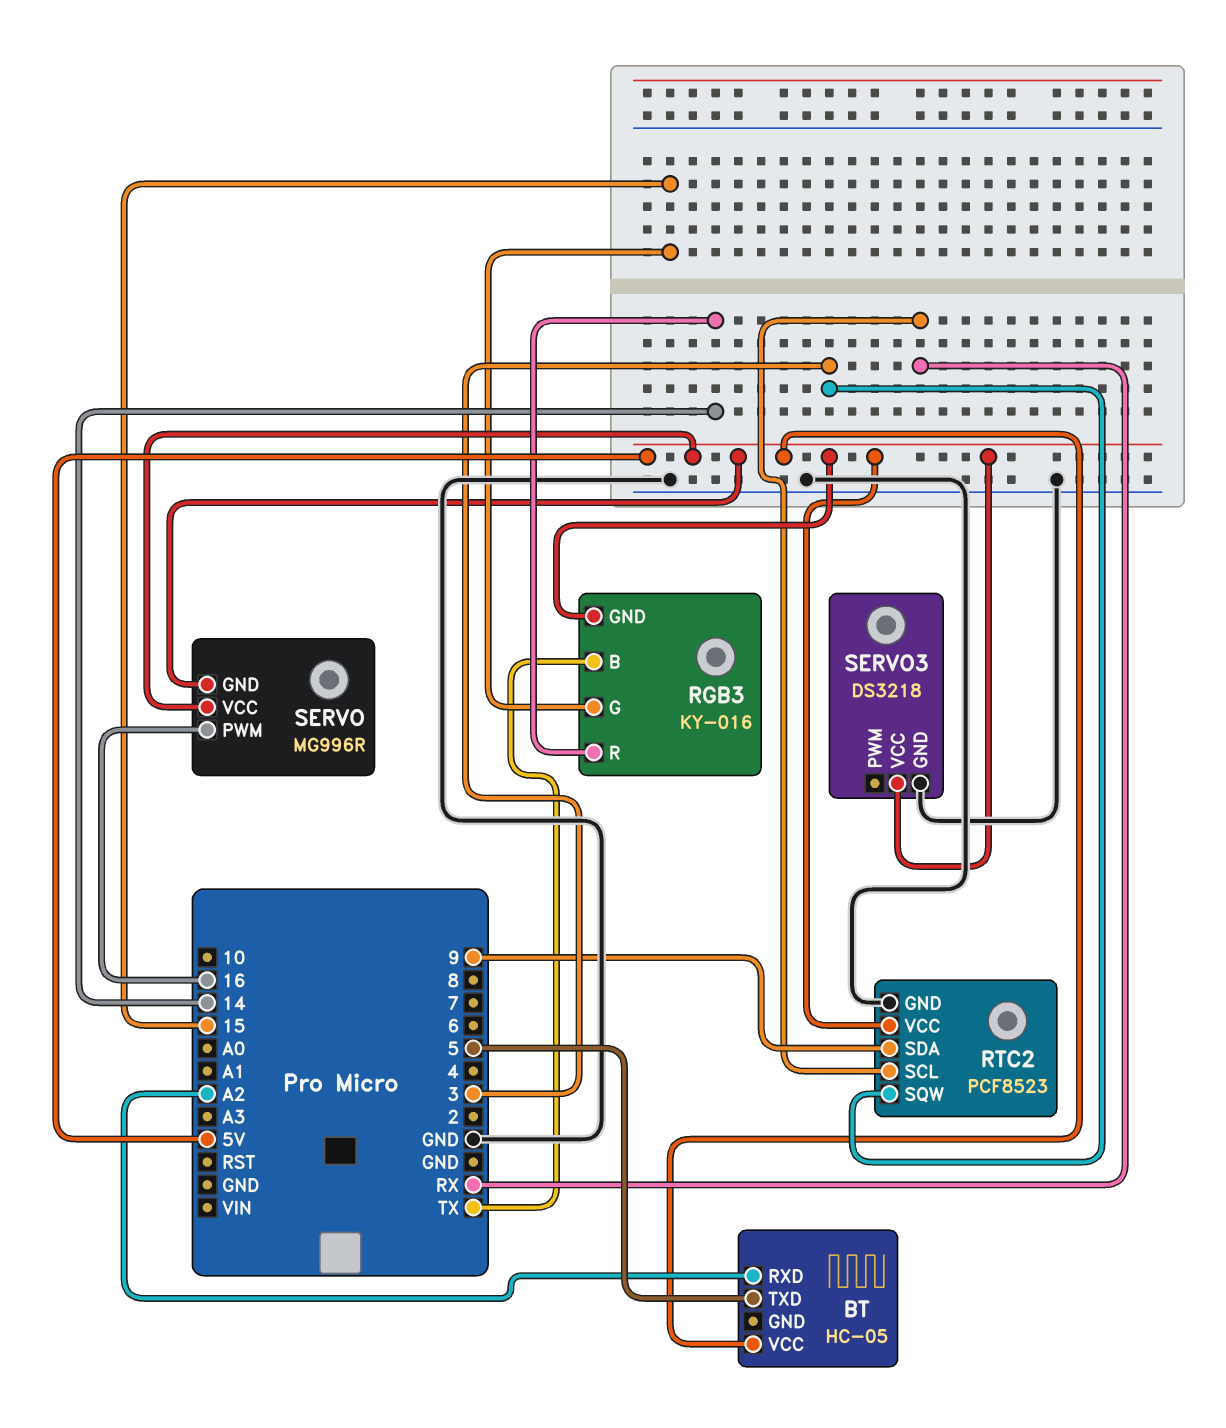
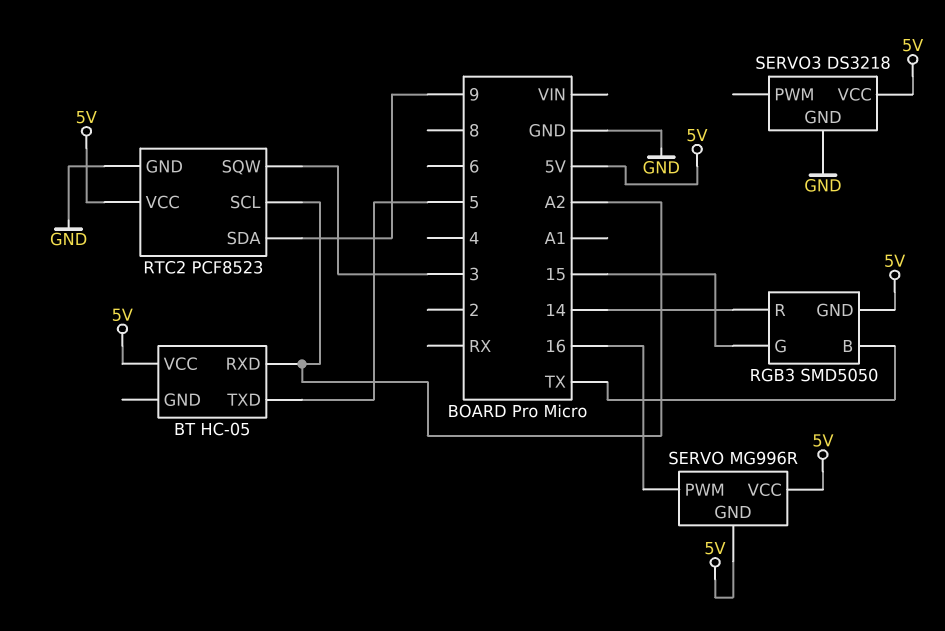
RGB3: KY-016 -> SMD5050
RTC2 pin SCL: RX -> A2

